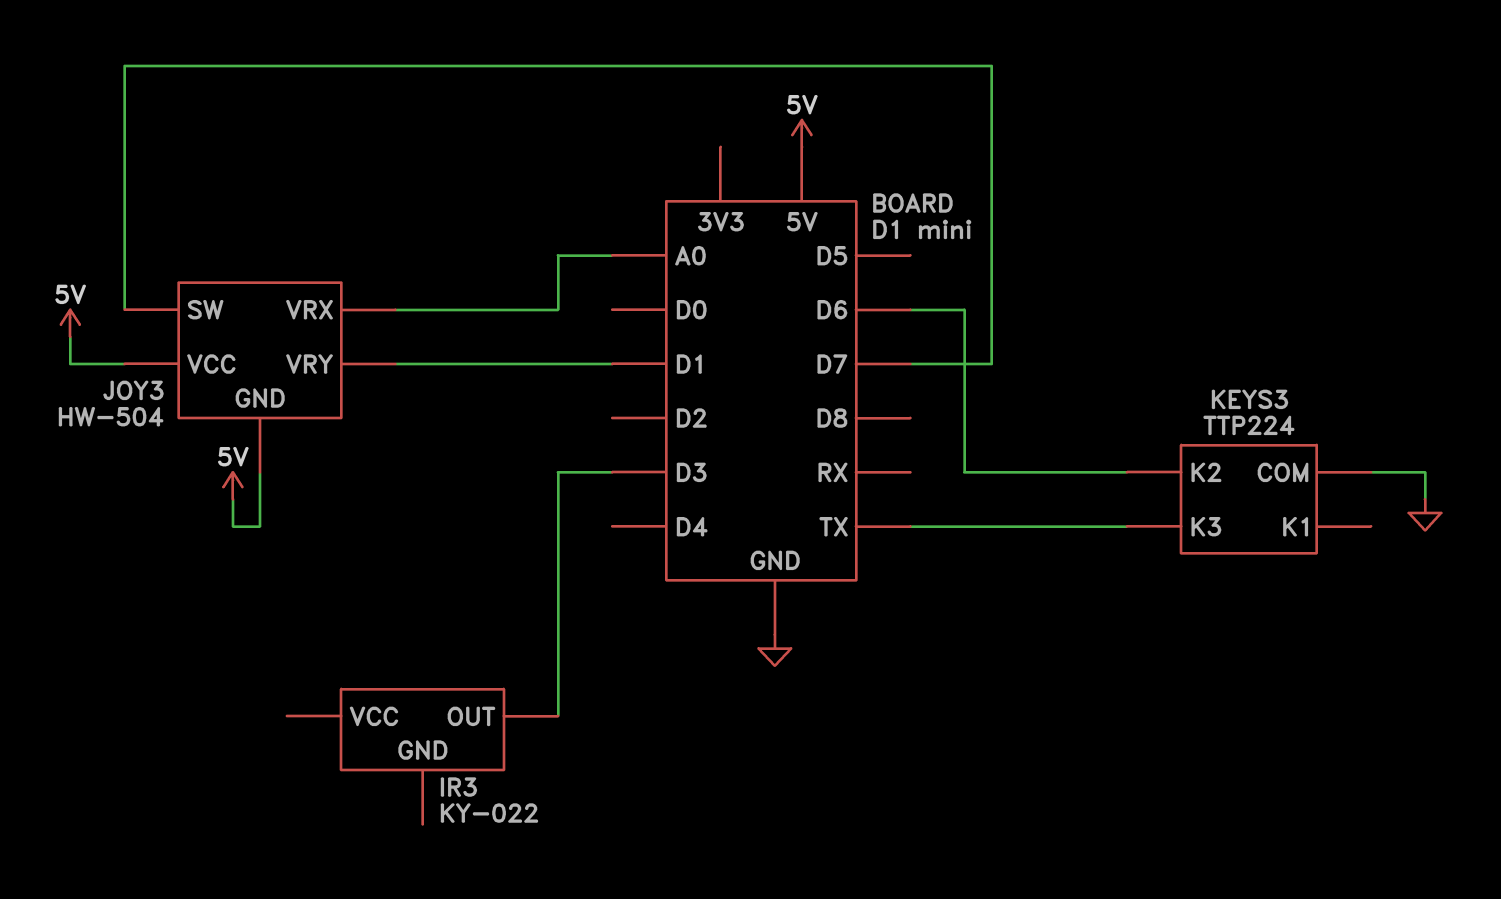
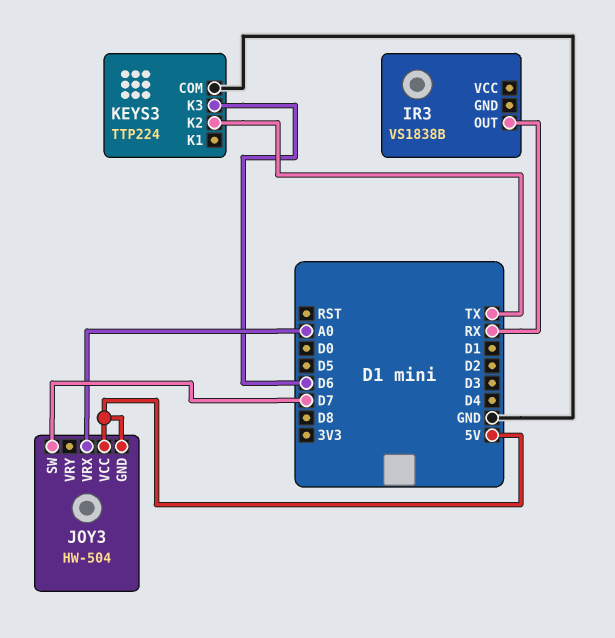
IR3: KY-022 -> VS1838B
IR3 pin OUT: D3 -> RX
JOY3 pin VRY: D1 -> none
KEYS3 pin K2: D6 -> TX
KEYS3 pin K3: TX -> D6

